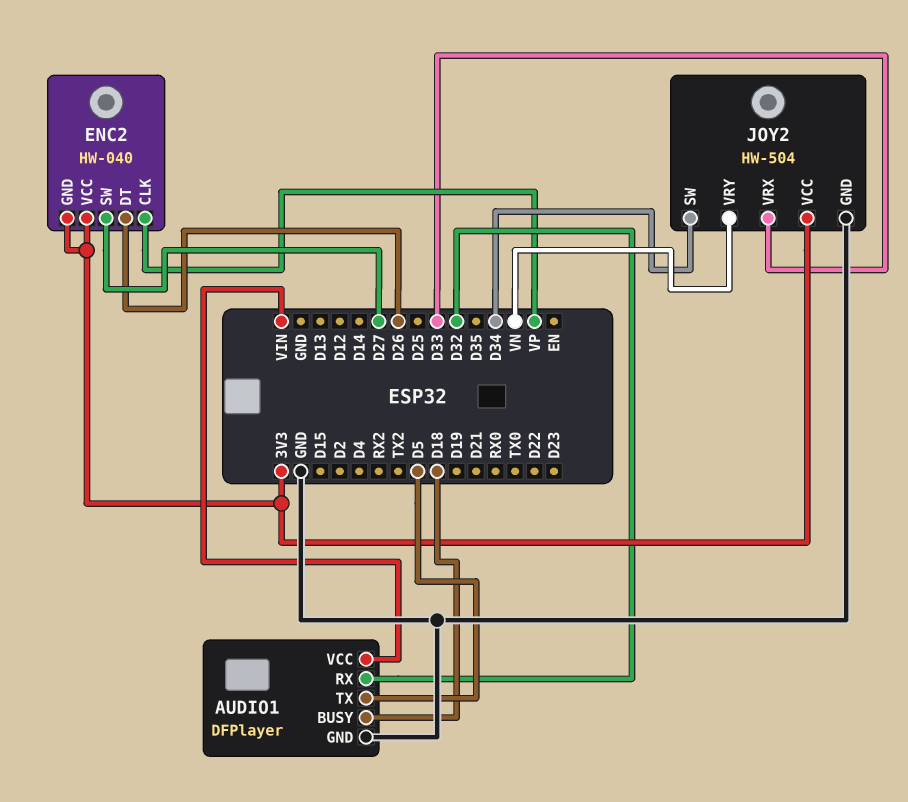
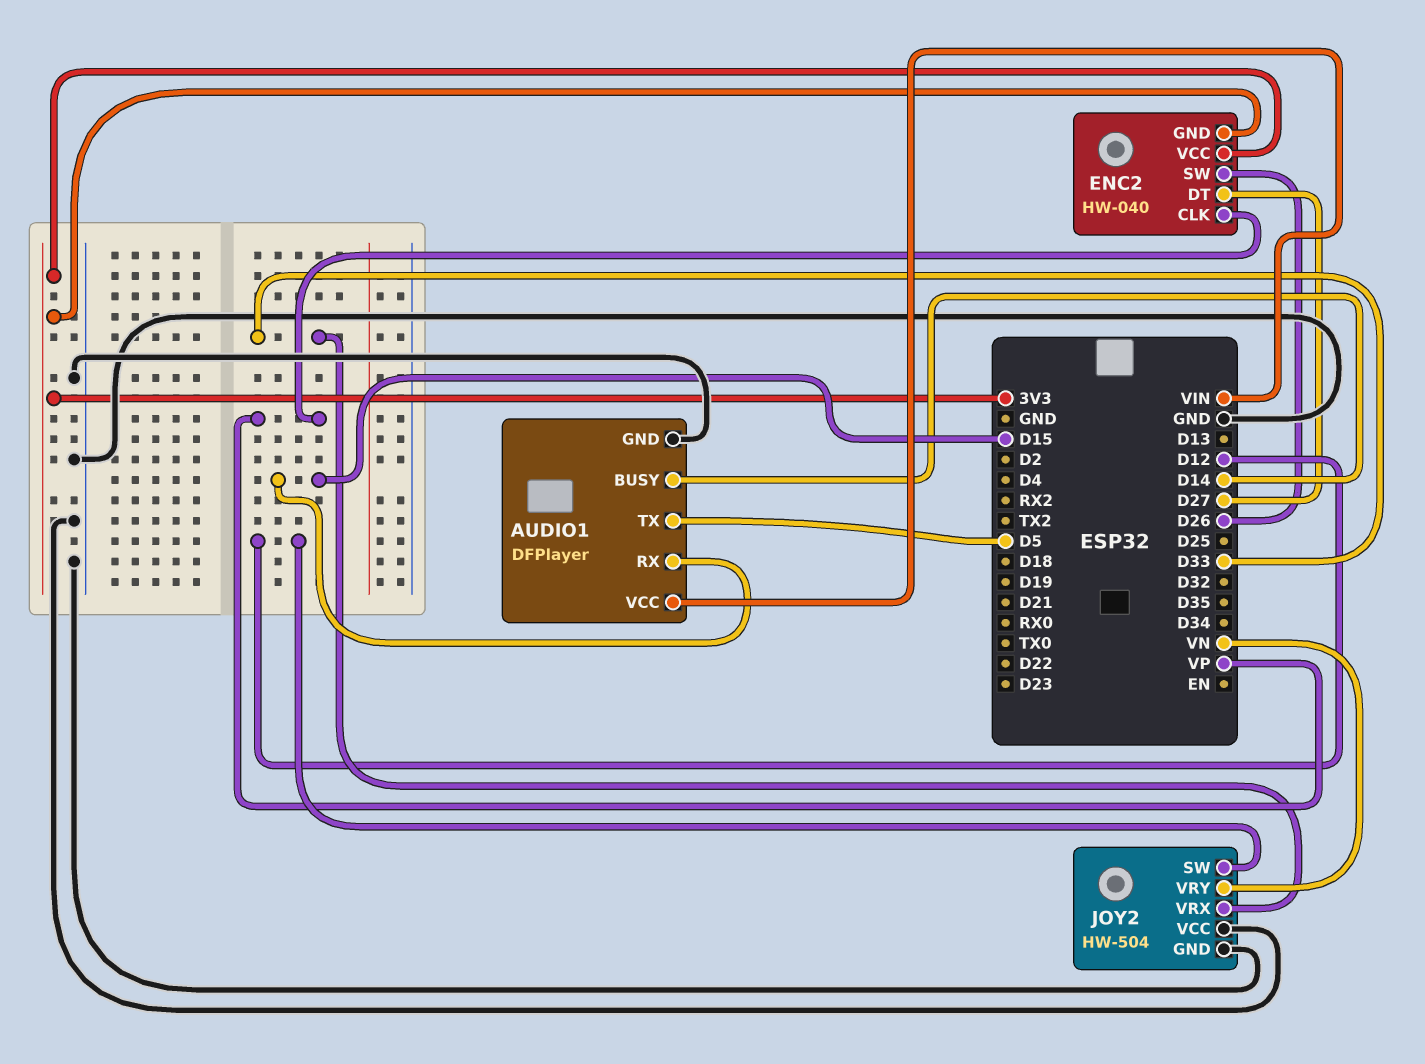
AUDIO1 pin BUSY: D18 -> D14
AUDIO1 pin RX: D32 -> D15
ENC2 pin DT: D26 -> D27
ENC2 pin SW: D27 -> D26
JOY2 pin SW: D34 -> D12
JOY2 pin VCC: 3V3 -> GND

